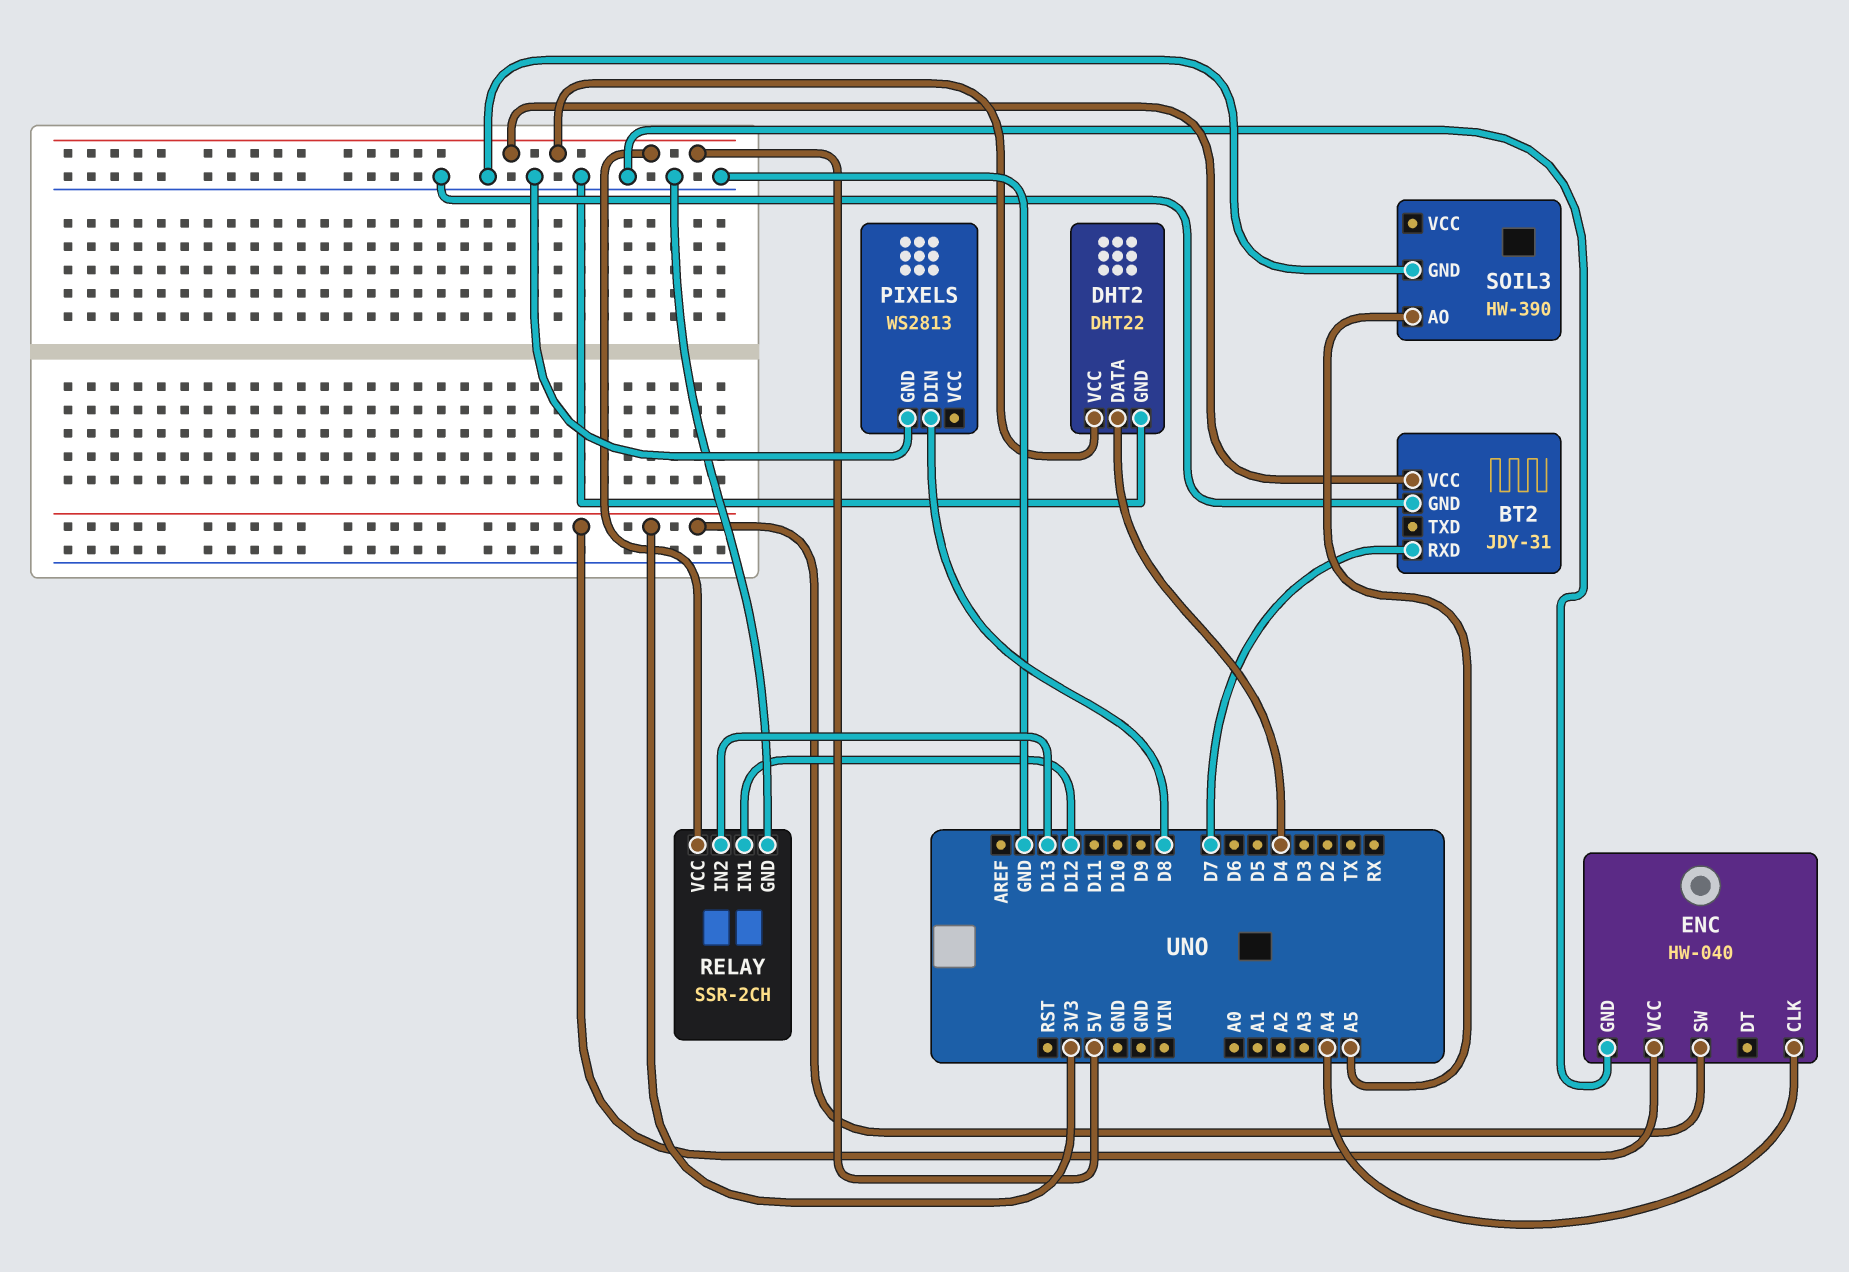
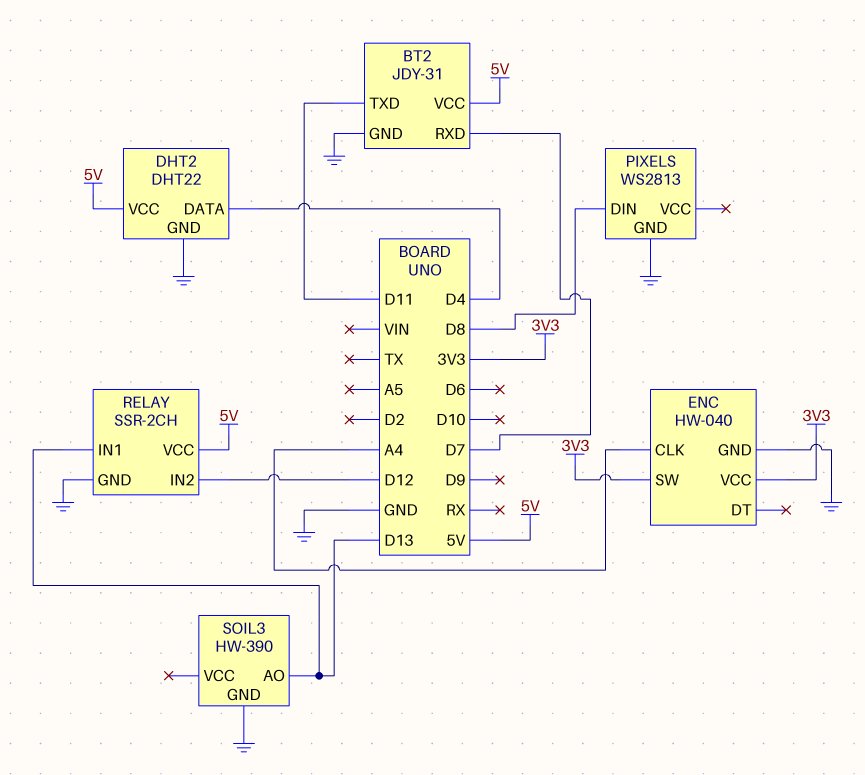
BT2 pin TXD: none -> D11
RELAY pin IN1: D12 -> D13
RELAY pin IN2: D13 -> D12
SOIL3 pin AO: A5 -> D13

